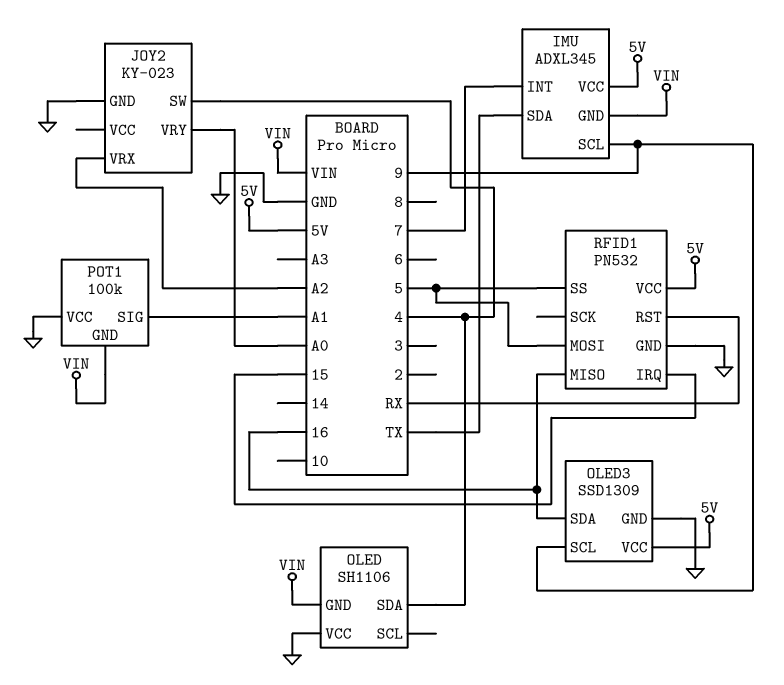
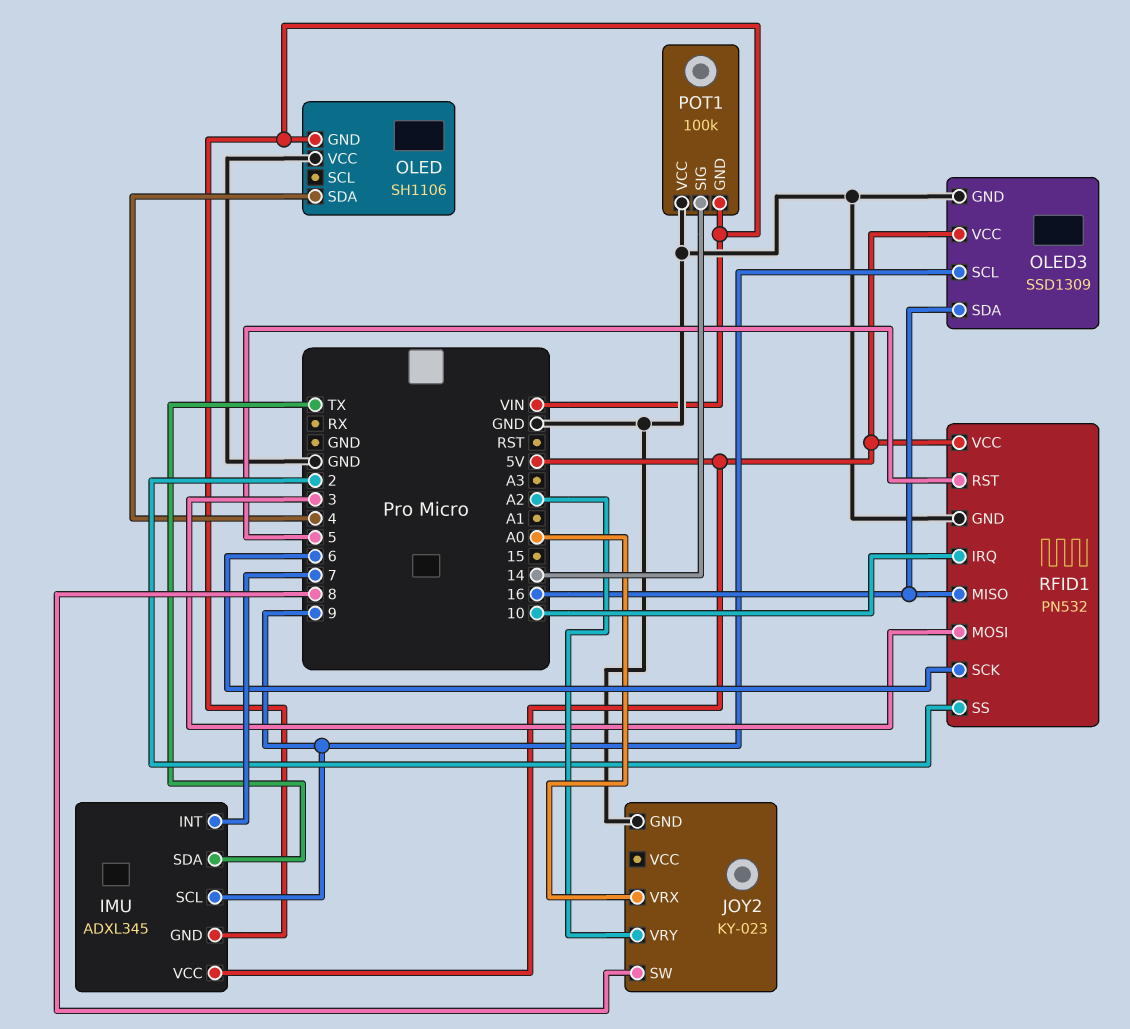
JOY2 pin SW: 4 -> 8
JOY2 pin VRX: A2 -> A0
JOY2 pin VRY: A0 -> A2
POT1 pin SIG: A1 -> 14
RFID1 pin IRQ: 15 -> 10
RFID1 pin MOSI: 5 -> 3
RFID1 pin RST: RX -> 5
RFID1 pin SCK: none -> 6
RFID1 pin SS: 5 -> 2

